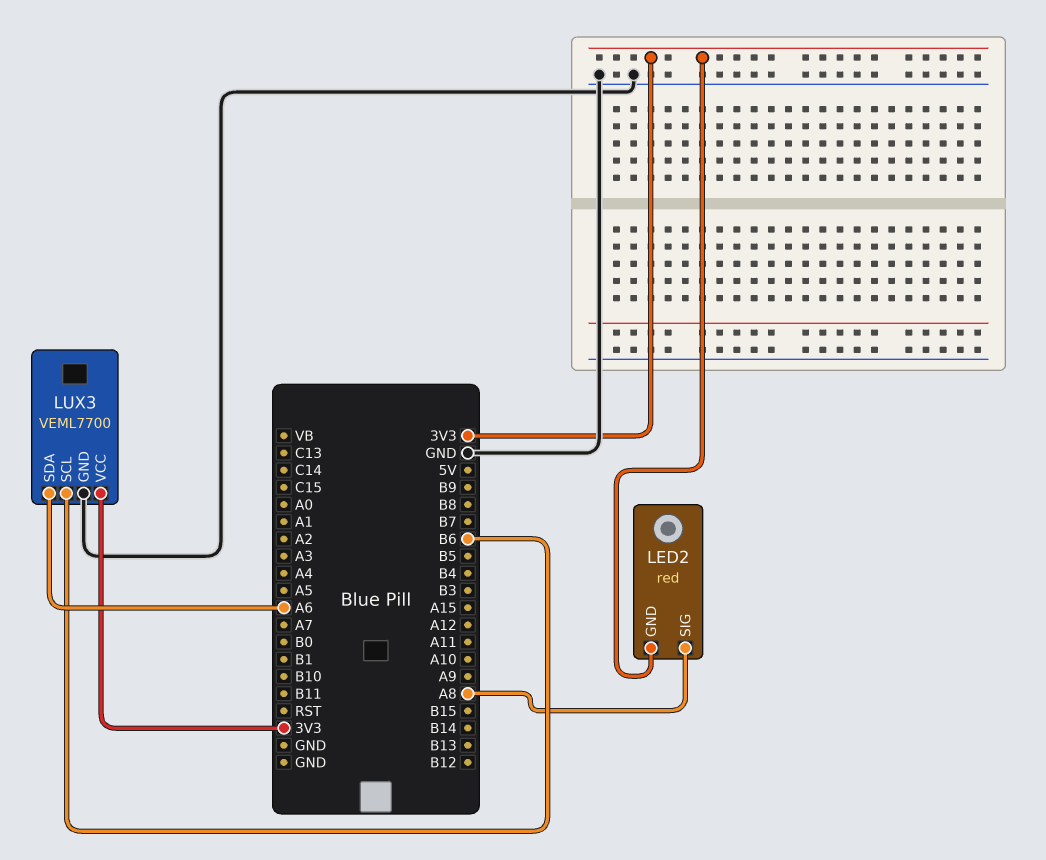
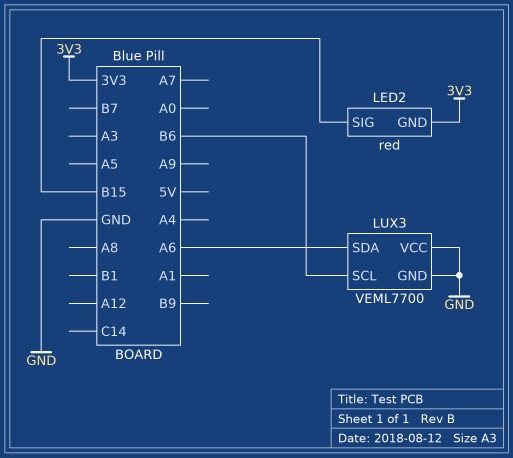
LED2 pin SIG: A8 -> B15
LUX3 pin VCC: 3V3 -> GND

